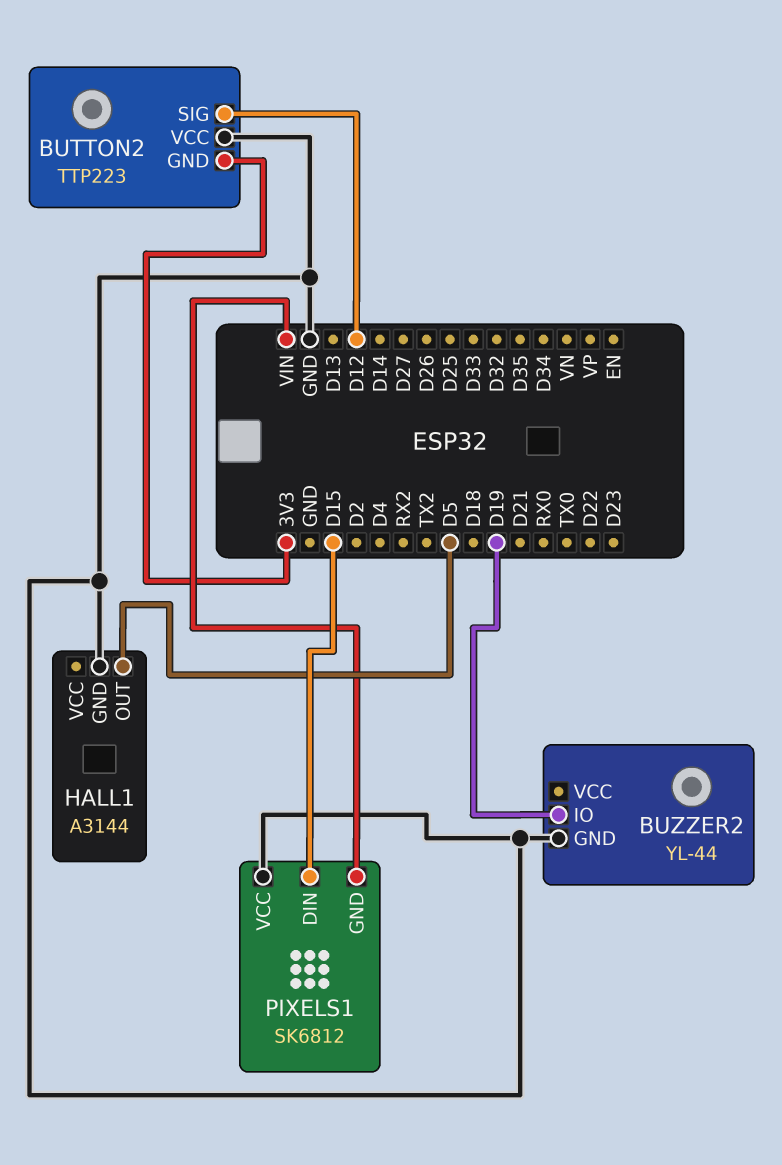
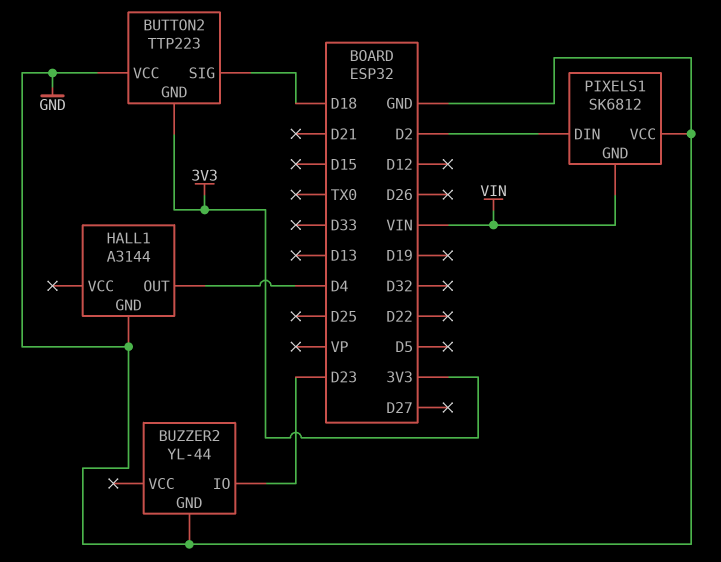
BUTTON2 pin SIG: D12 -> D18
BUZZER2 pin IO: D19 -> D23
HALL1 pin OUT: D5 -> D4
PIXELS1 pin DIN: D15 -> D2

